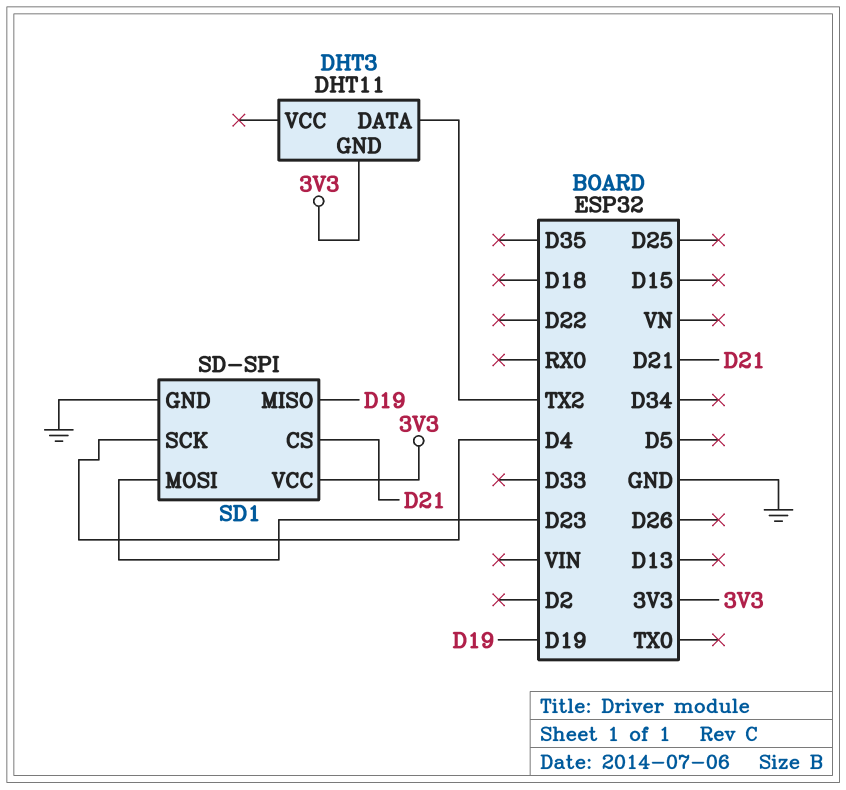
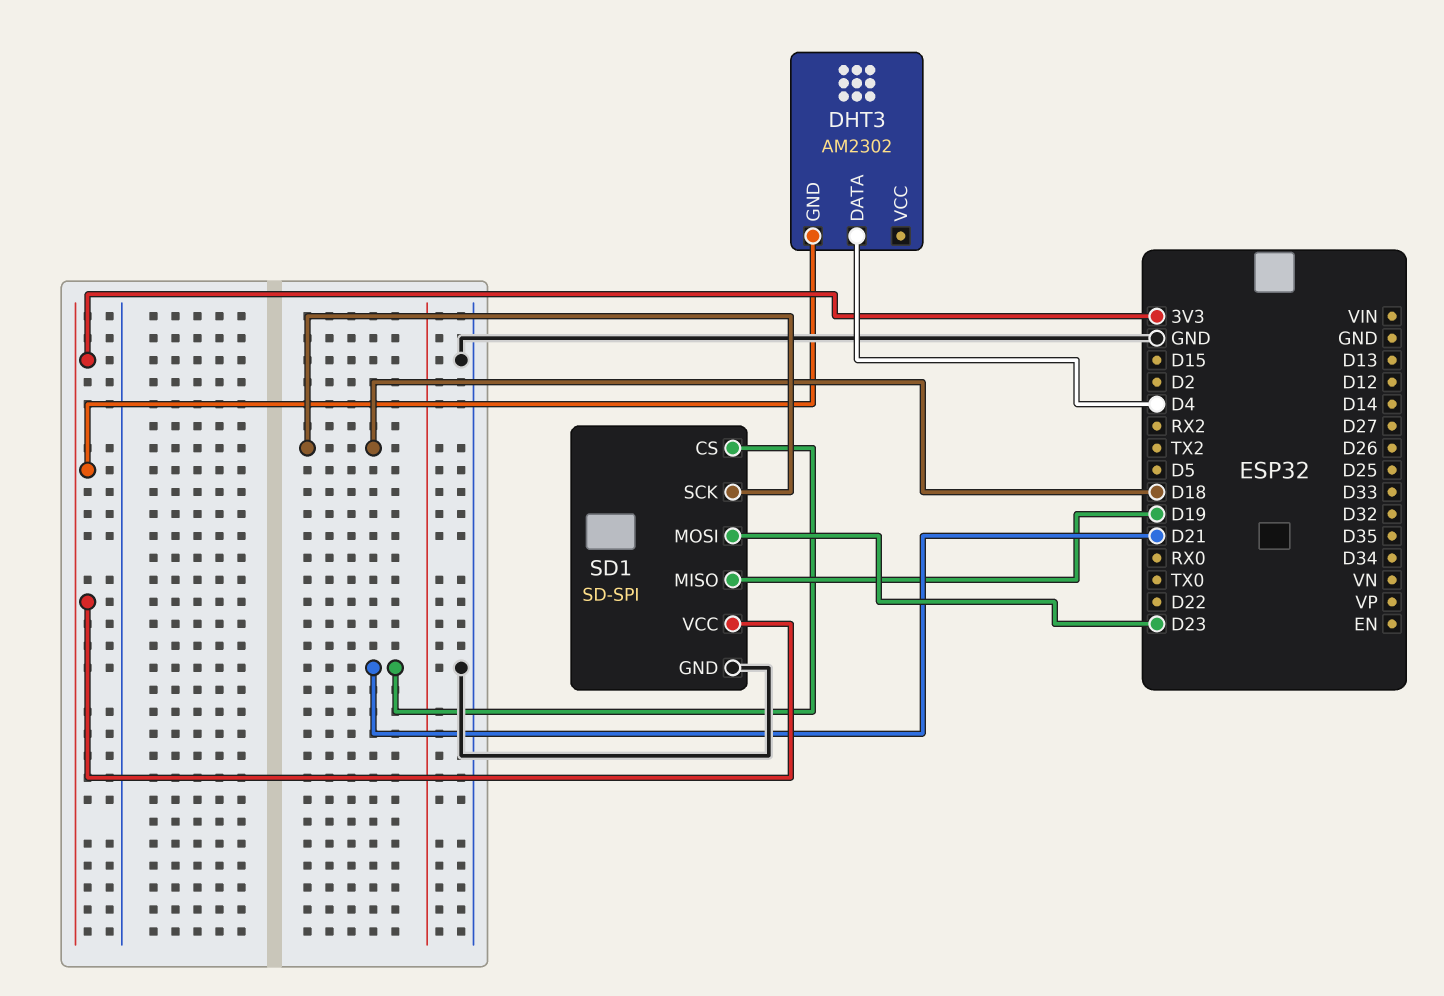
DHT3: DHT11 -> AM2302
DHT3 pin DATA: TX2 -> D4
SD1 pin SCK: D4 -> D18

